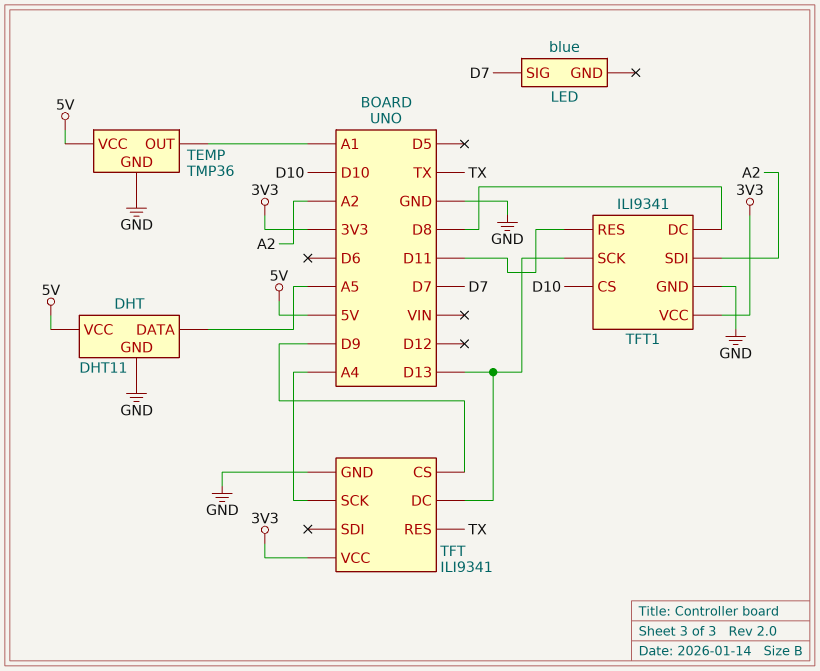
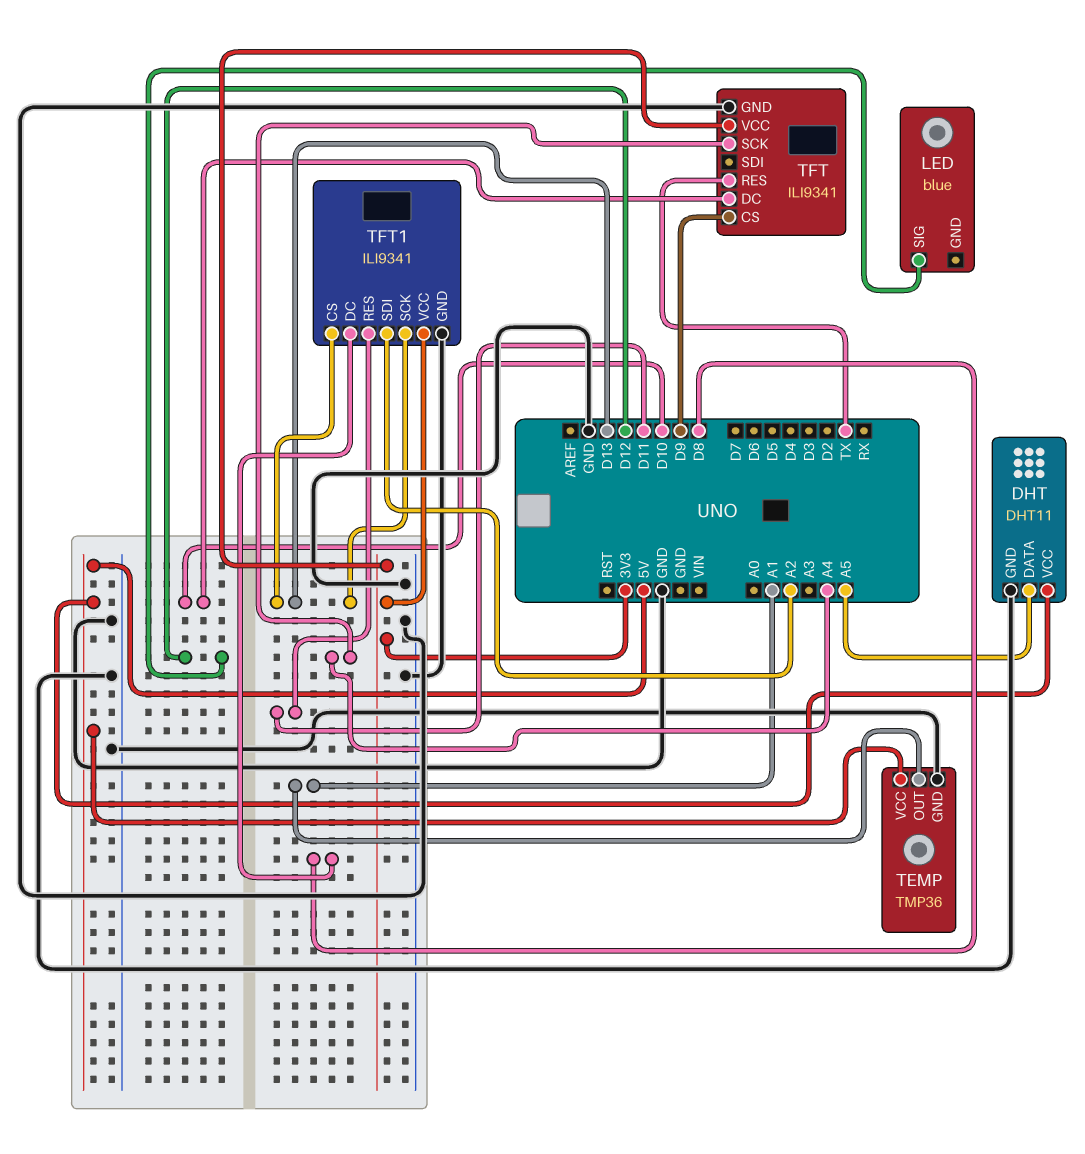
LED pin SIG: D7 -> D12
TFT pin DC: D13 -> D10
TFT1 pin CS: D10 -> D13

